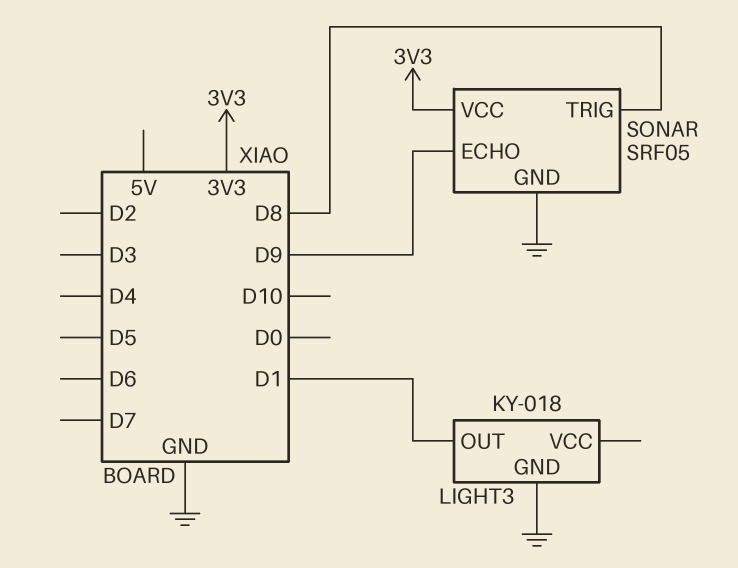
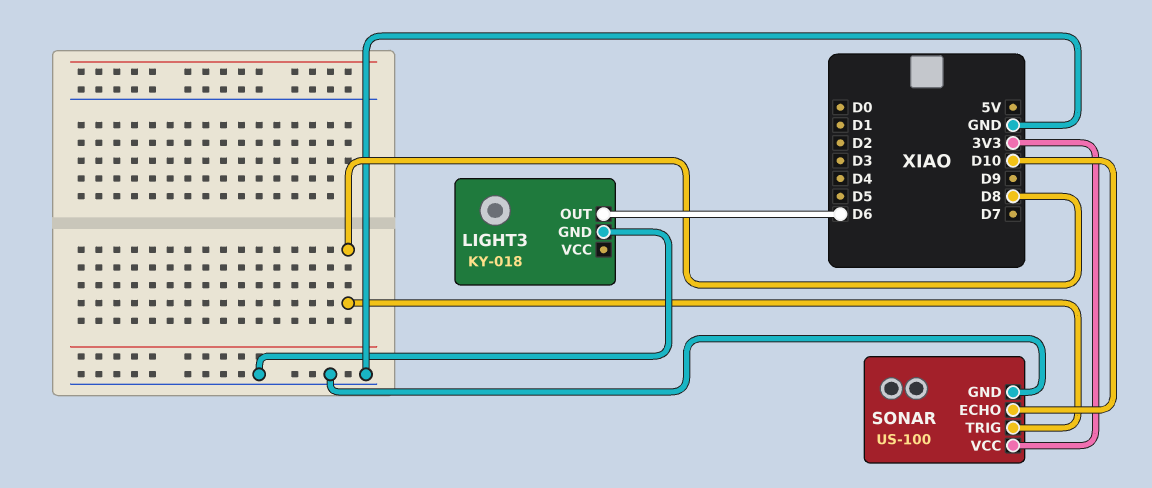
LIGHT3 pin OUT: D1 -> D6
SONAR: SRF05 -> US-100
SONAR pin ECHO: D9 -> D10

